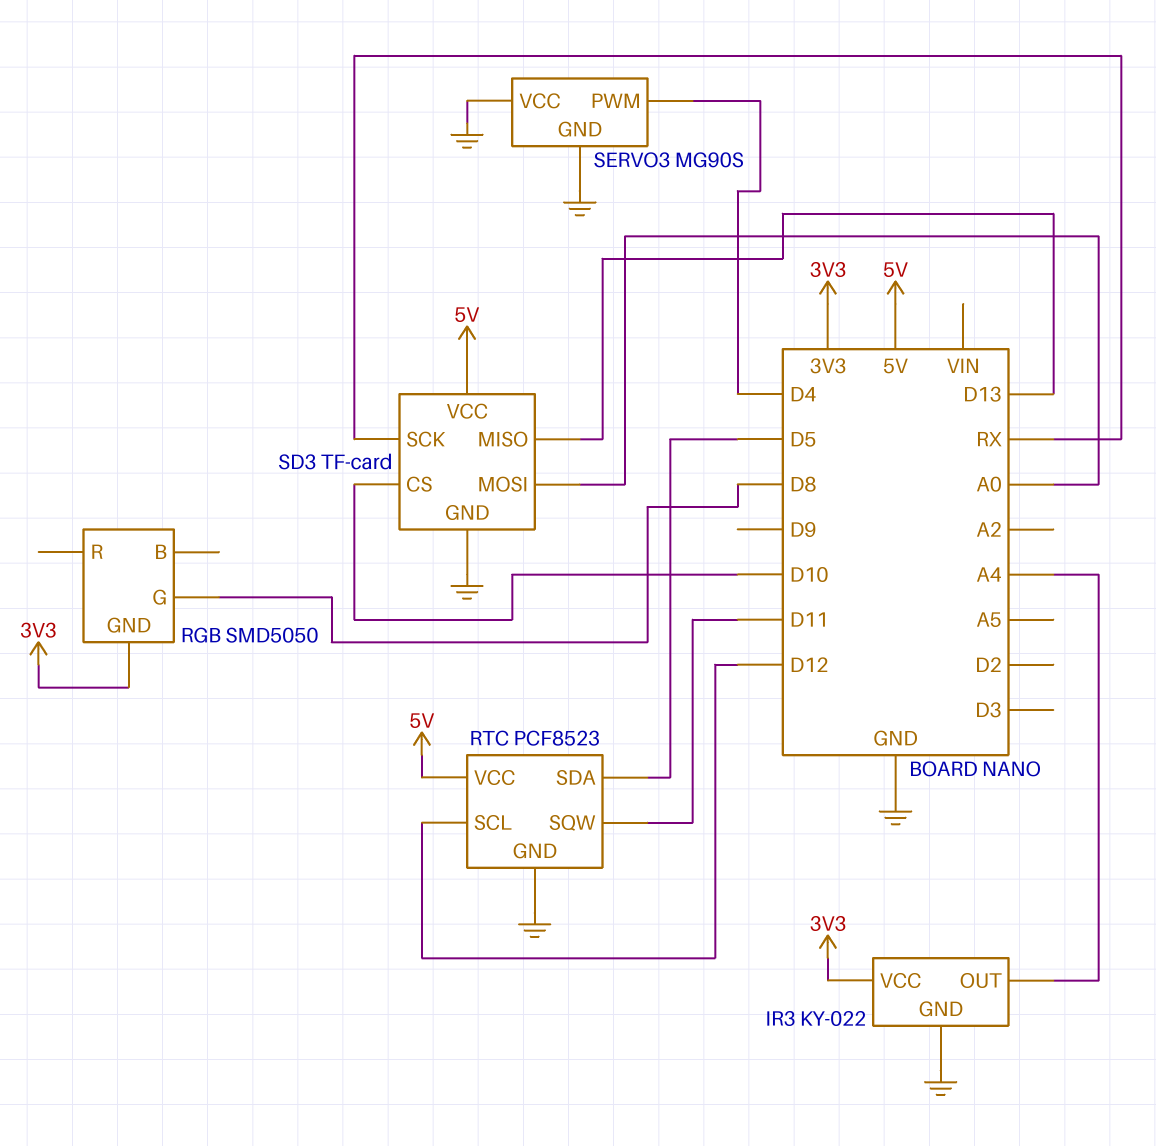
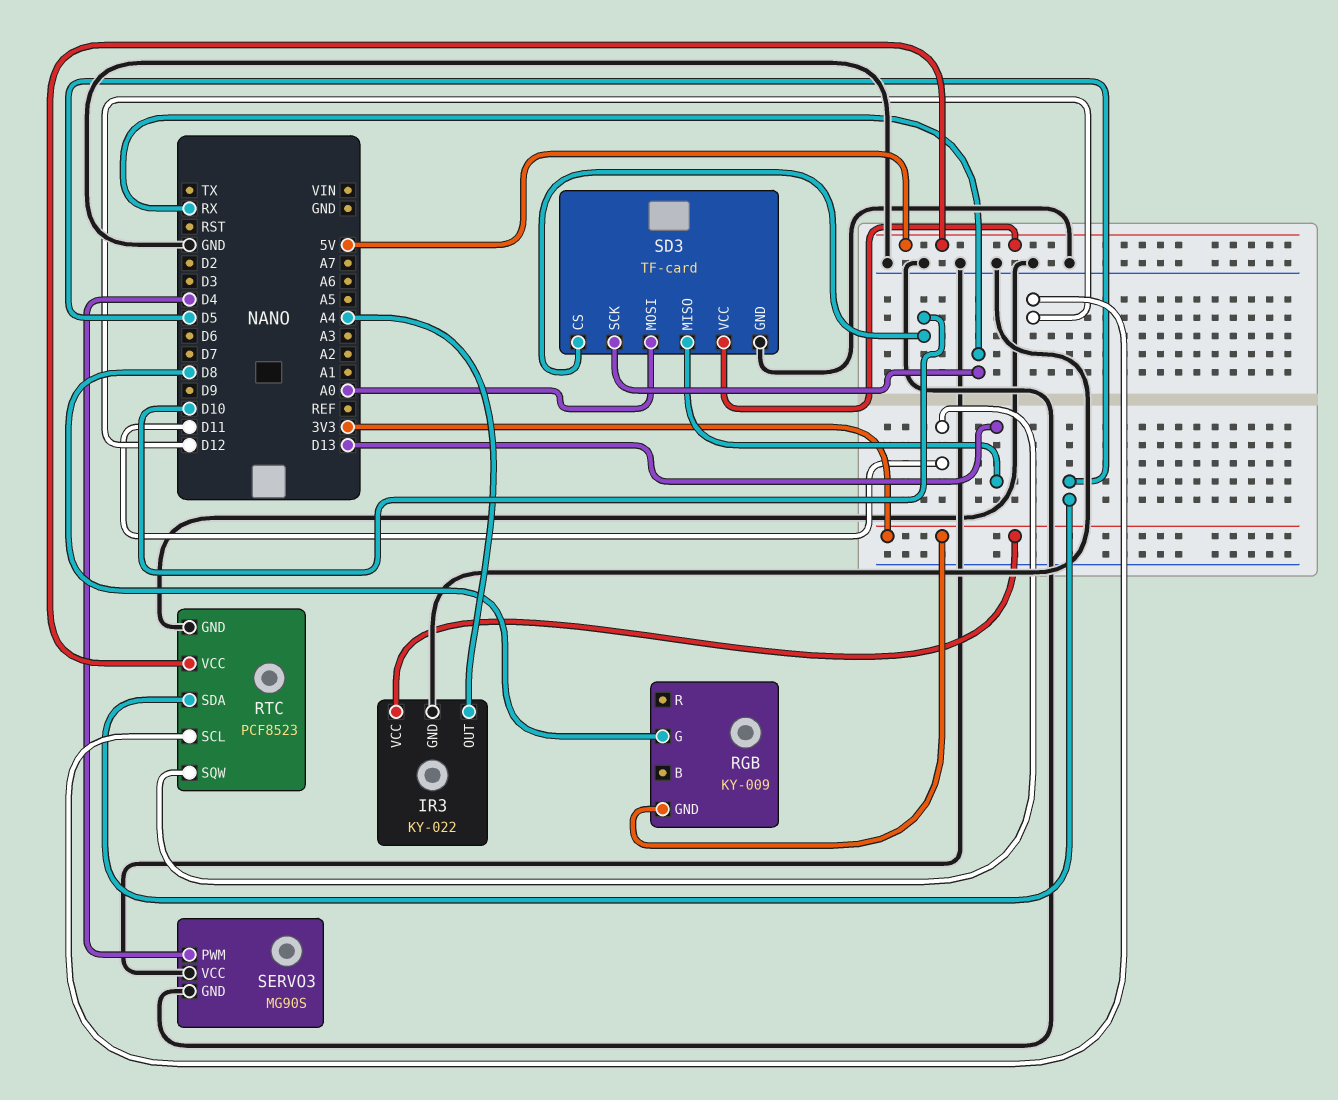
RGB: SMD5050 -> KY-009

